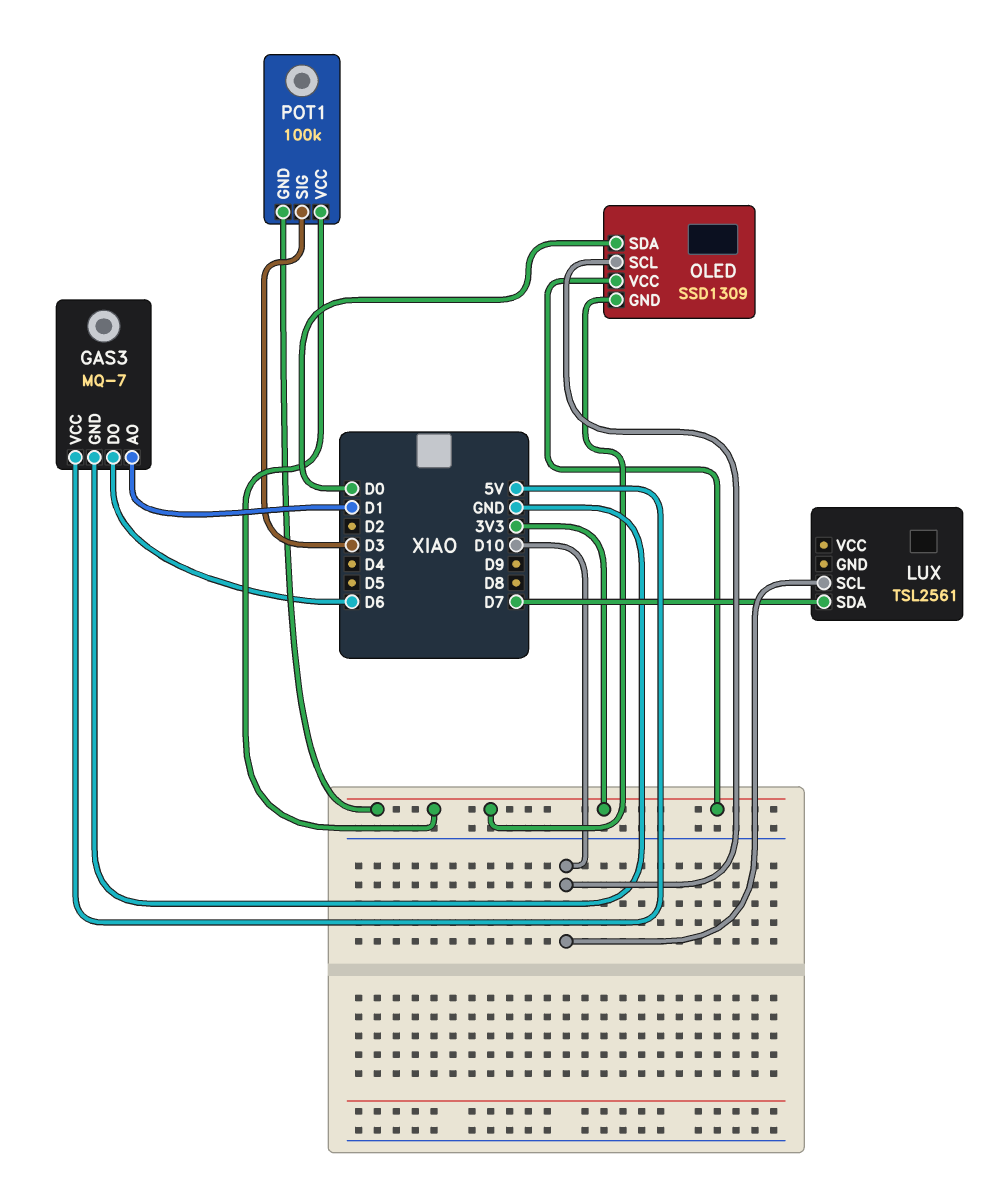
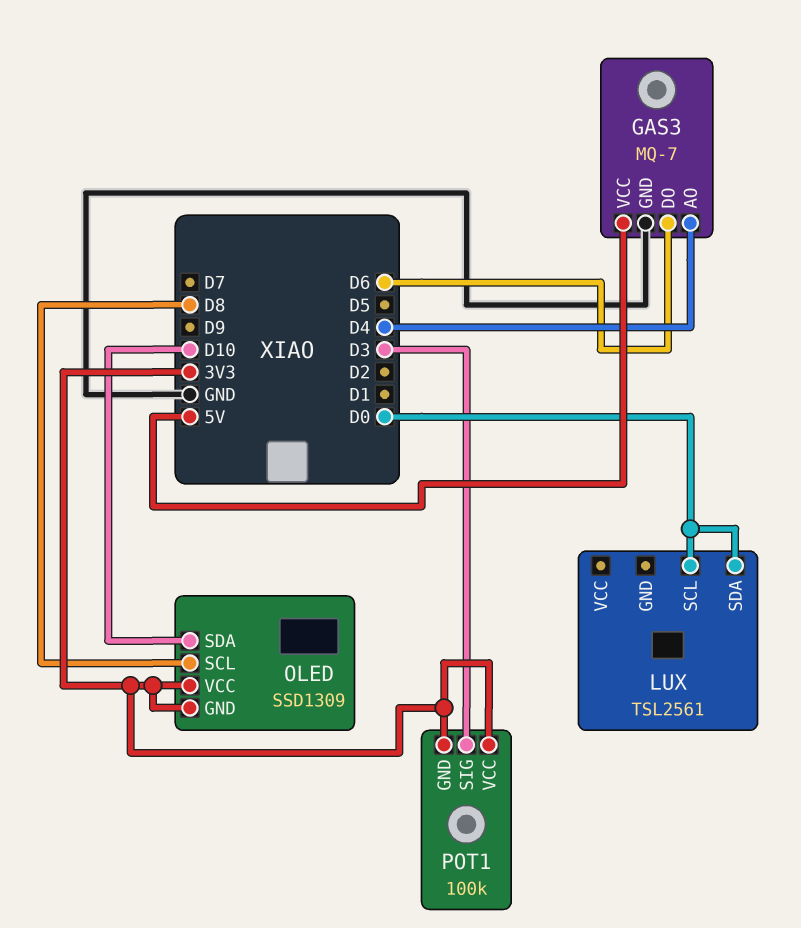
GAS3 pin AO: D1 -> D4
LUX pin SCL: D10 -> D0
LUX pin SDA: D7 -> D0
OLED pin SCL: D10 -> D8
OLED pin SDA: D0 -> D10

